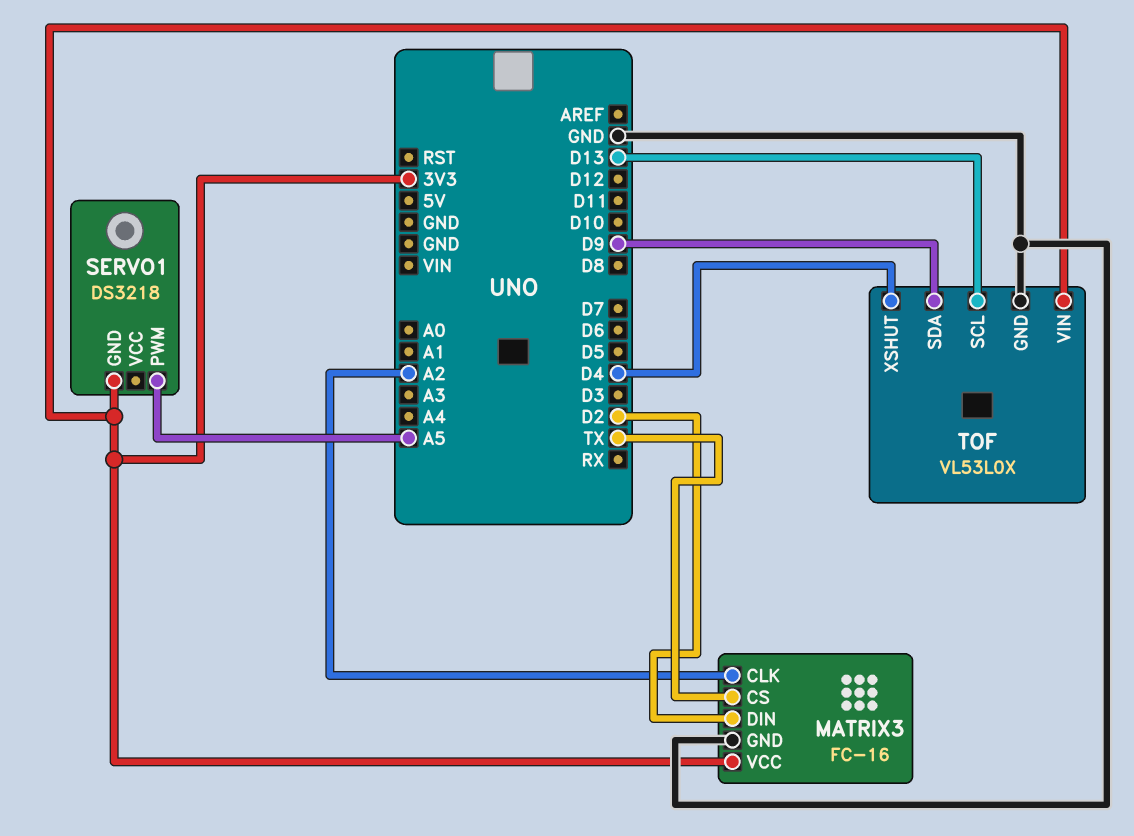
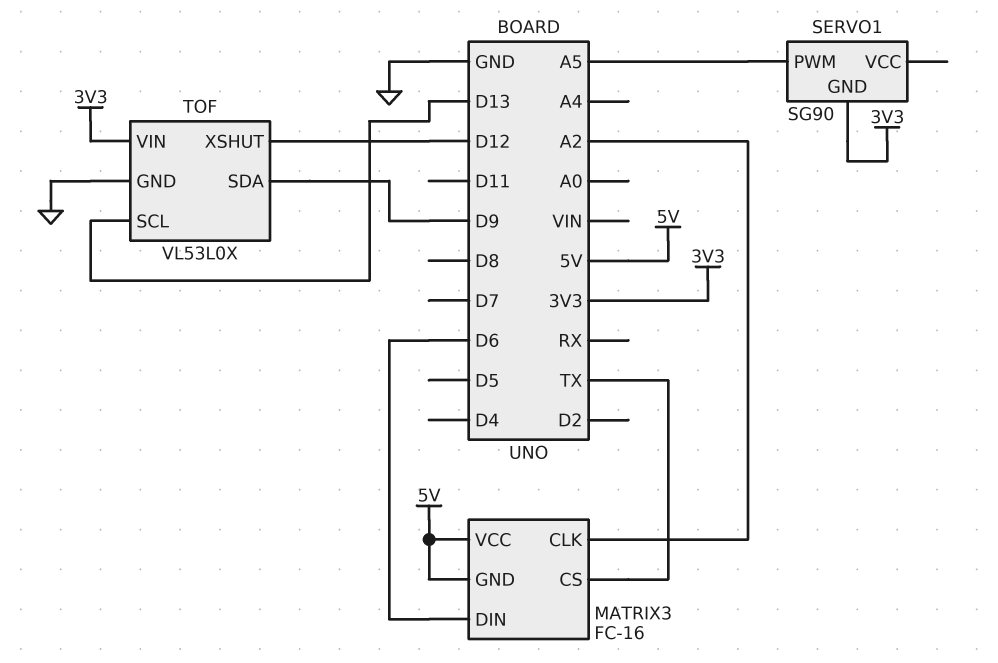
MATRIX3 pin DIN: D2 -> D6
MATRIX3 pin GND: GND -> 5V
MATRIX3 pin VCC: 3V3 -> 5V
SERVO1: DS3218 -> SG90
TOF pin XSHUT: D4 -> D12

